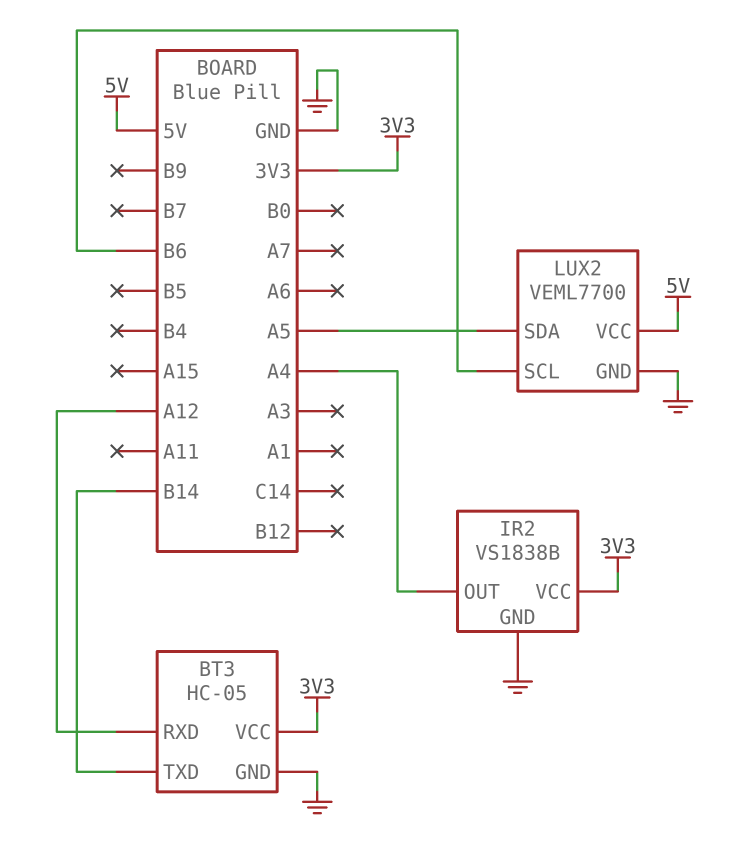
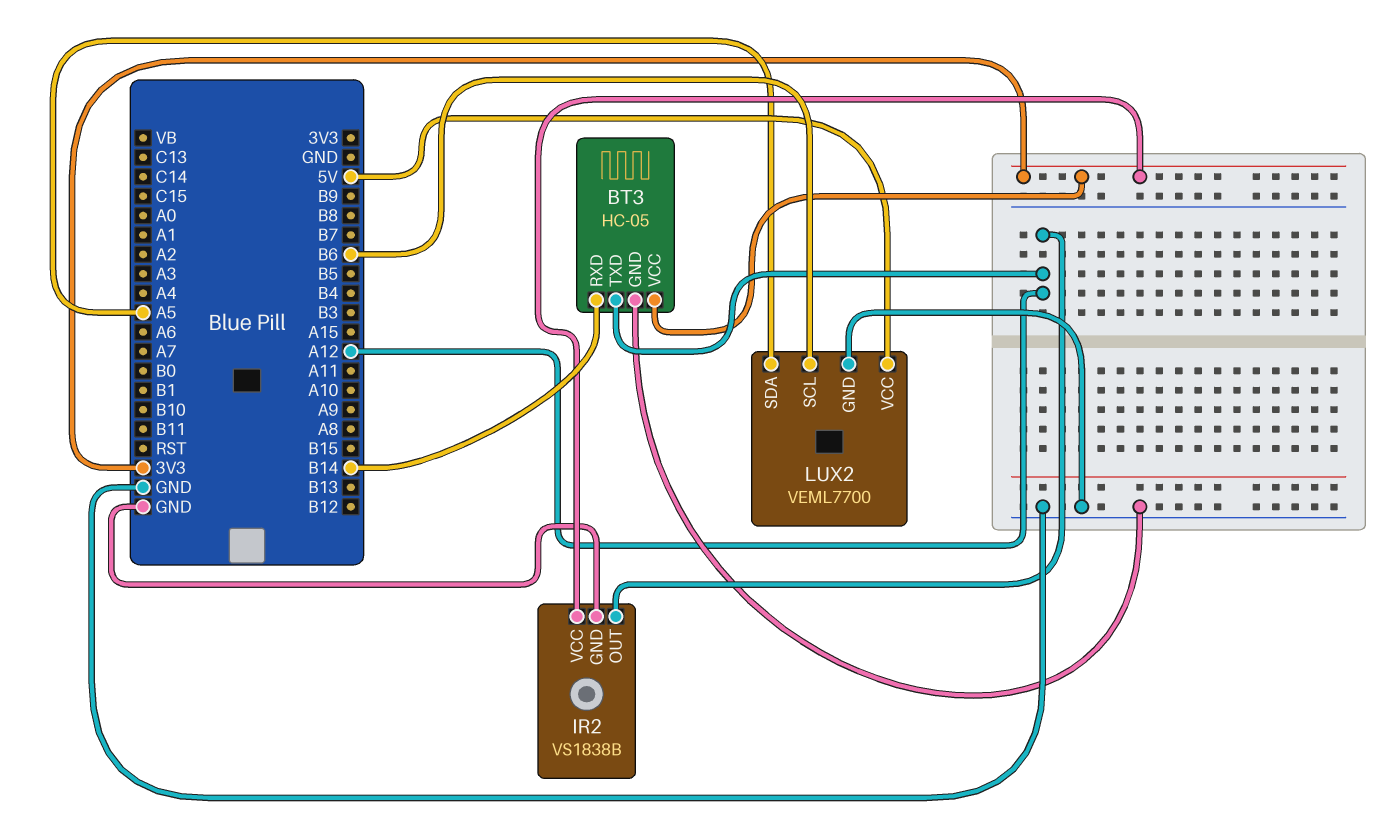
BT3 pin RXD: A12 -> B14
BT3 pin TXD: B14 -> A12
IR2 pin OUT: A4 -> A12

